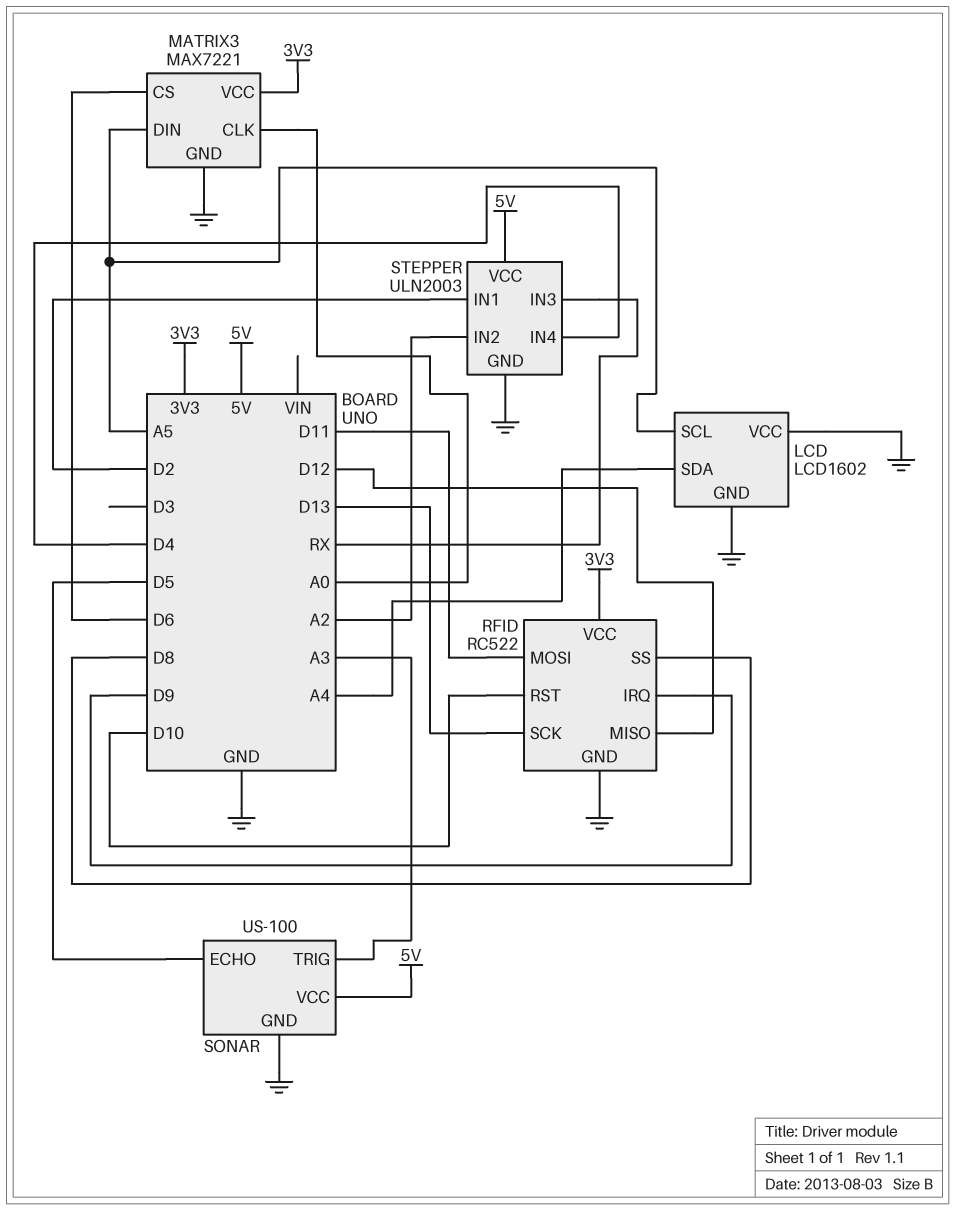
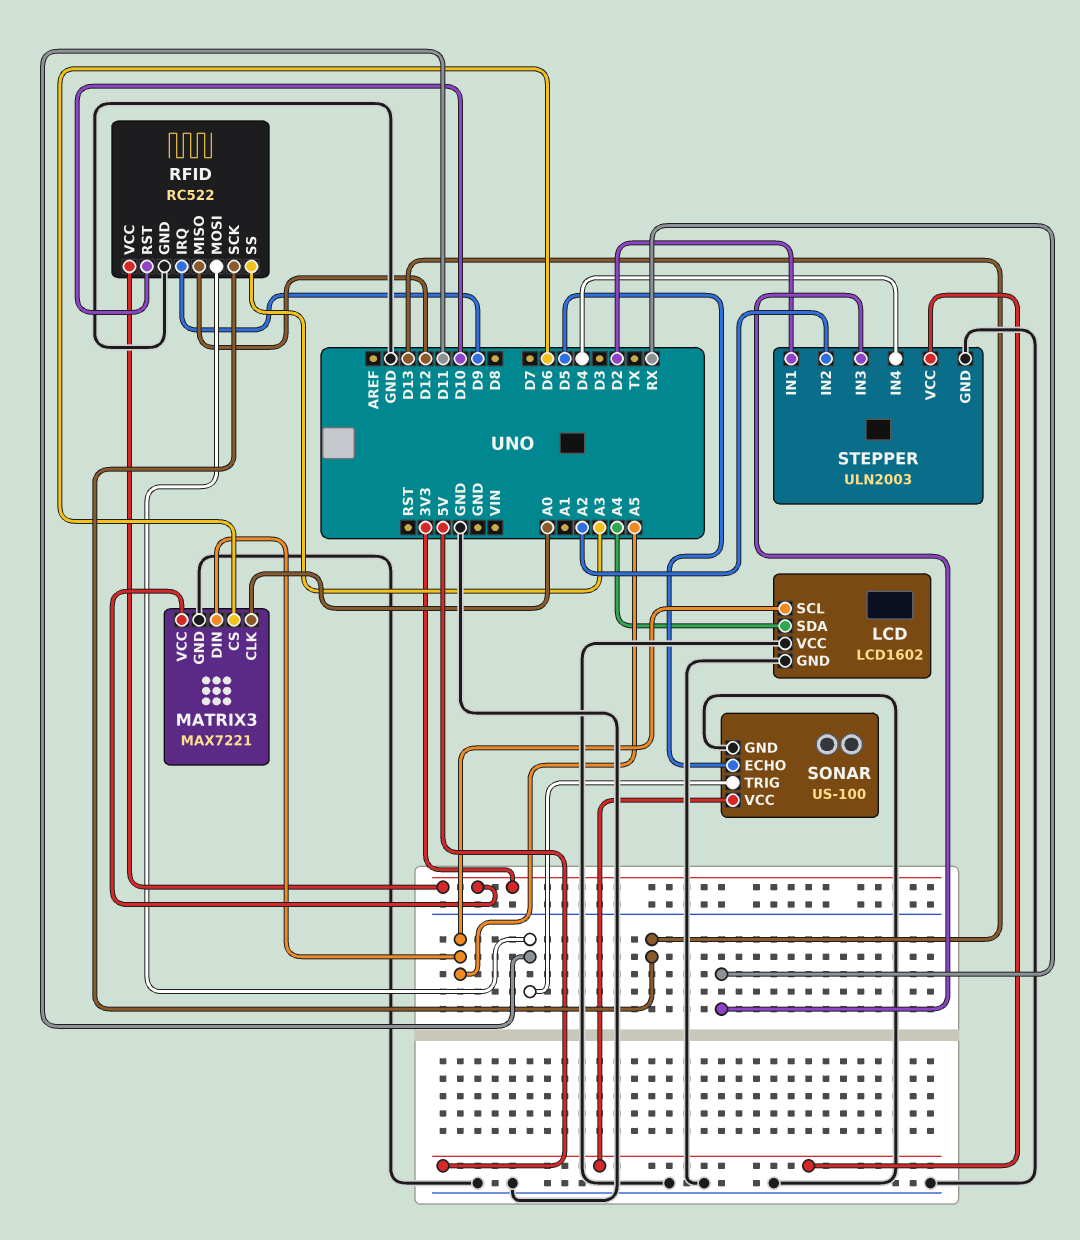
RFID pin SS: D8 -> A3
SONAR pin TRIG: A3 -> D11

